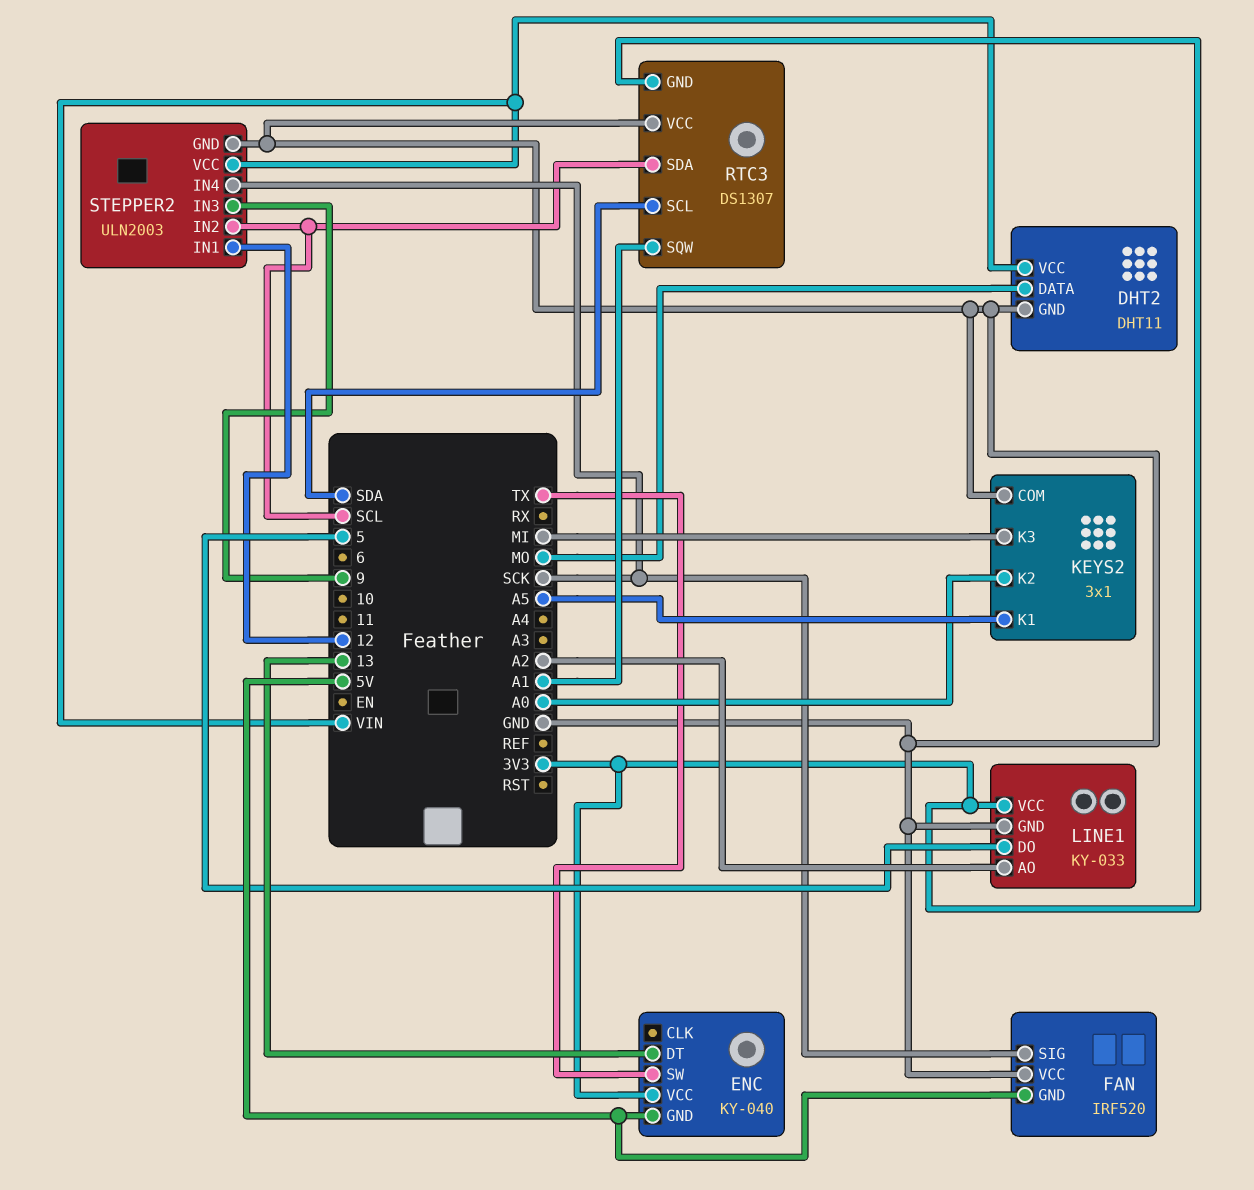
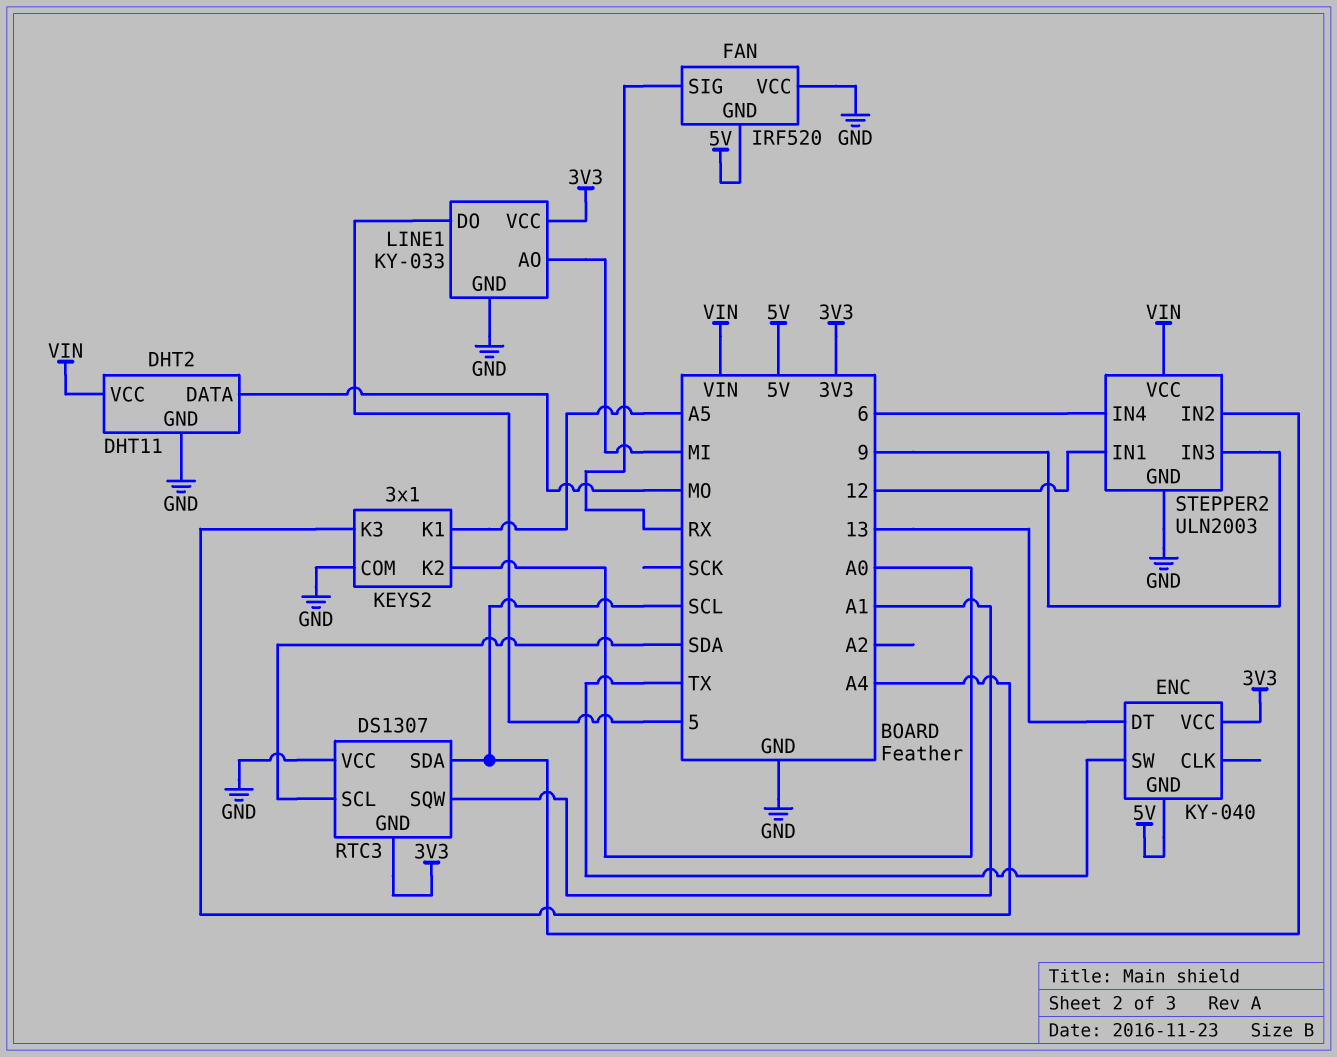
FAN pin SIG: SCK -> RX
KEYS2 pin K3: MI -> A4
LINE1 pin AO: A2 -> MI
STEPPER2 pin IN4: SCK -> 6

